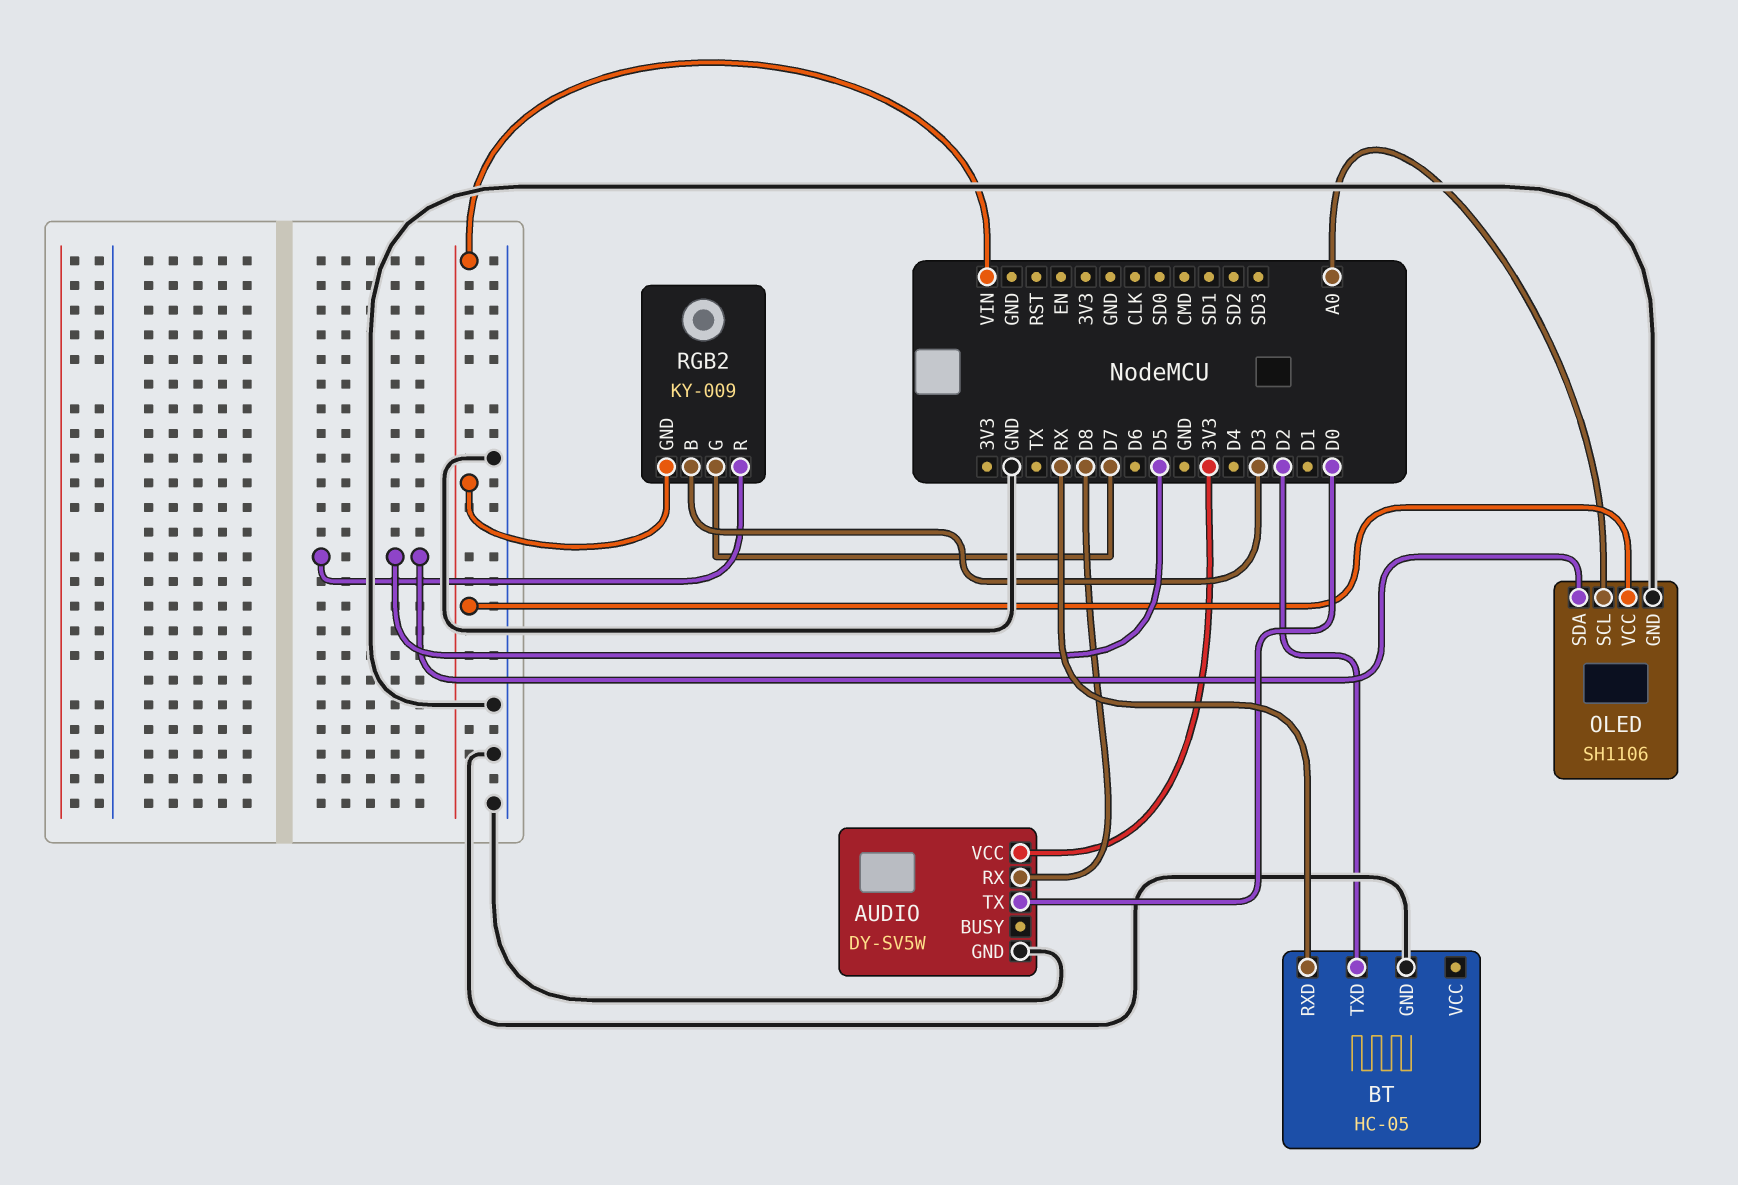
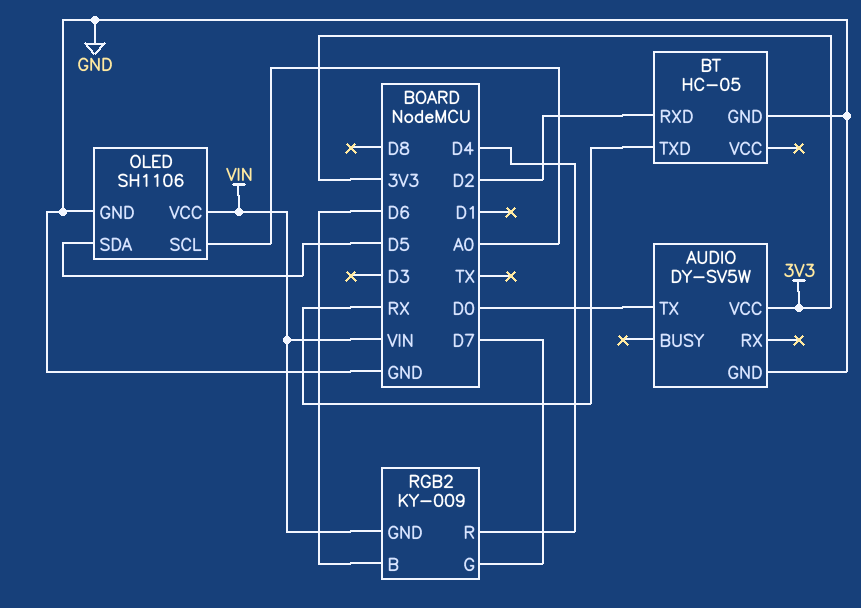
AUDIO pin RX: D8 -> none
BT pin RXD: RX -> D2
BT pin TXD: D2 -> RX
RGB2 pin B: D3 -> D6
RGB2 pin R: D5 -> D4

